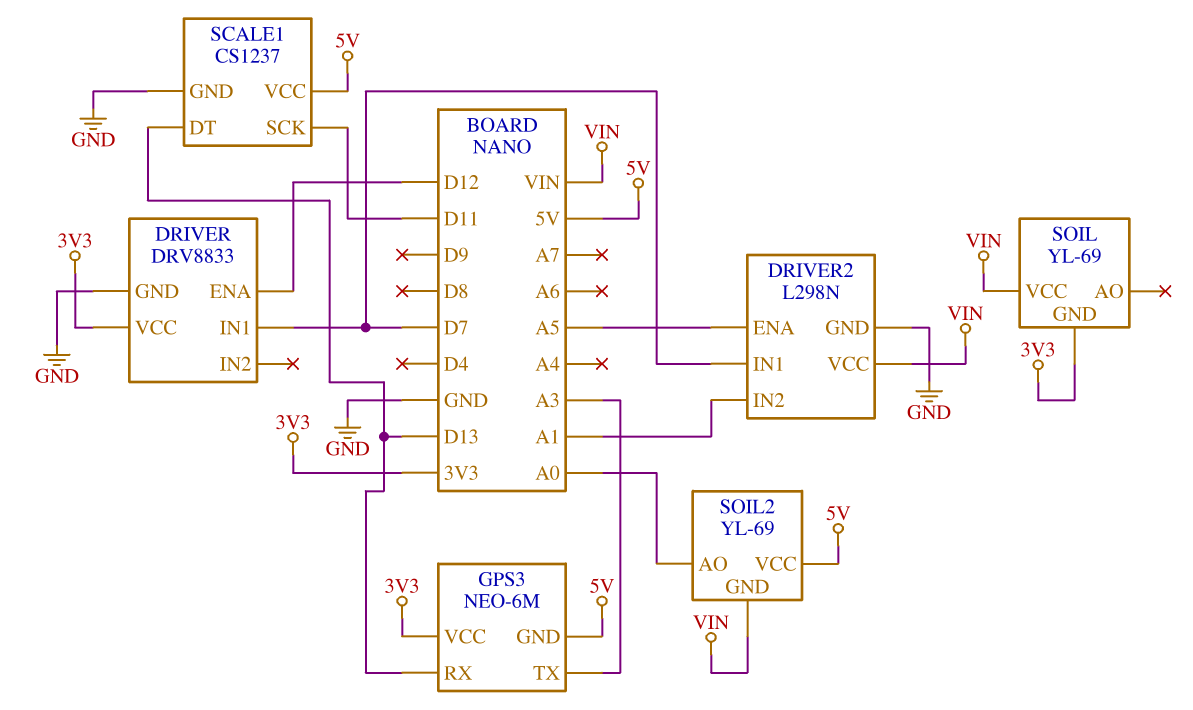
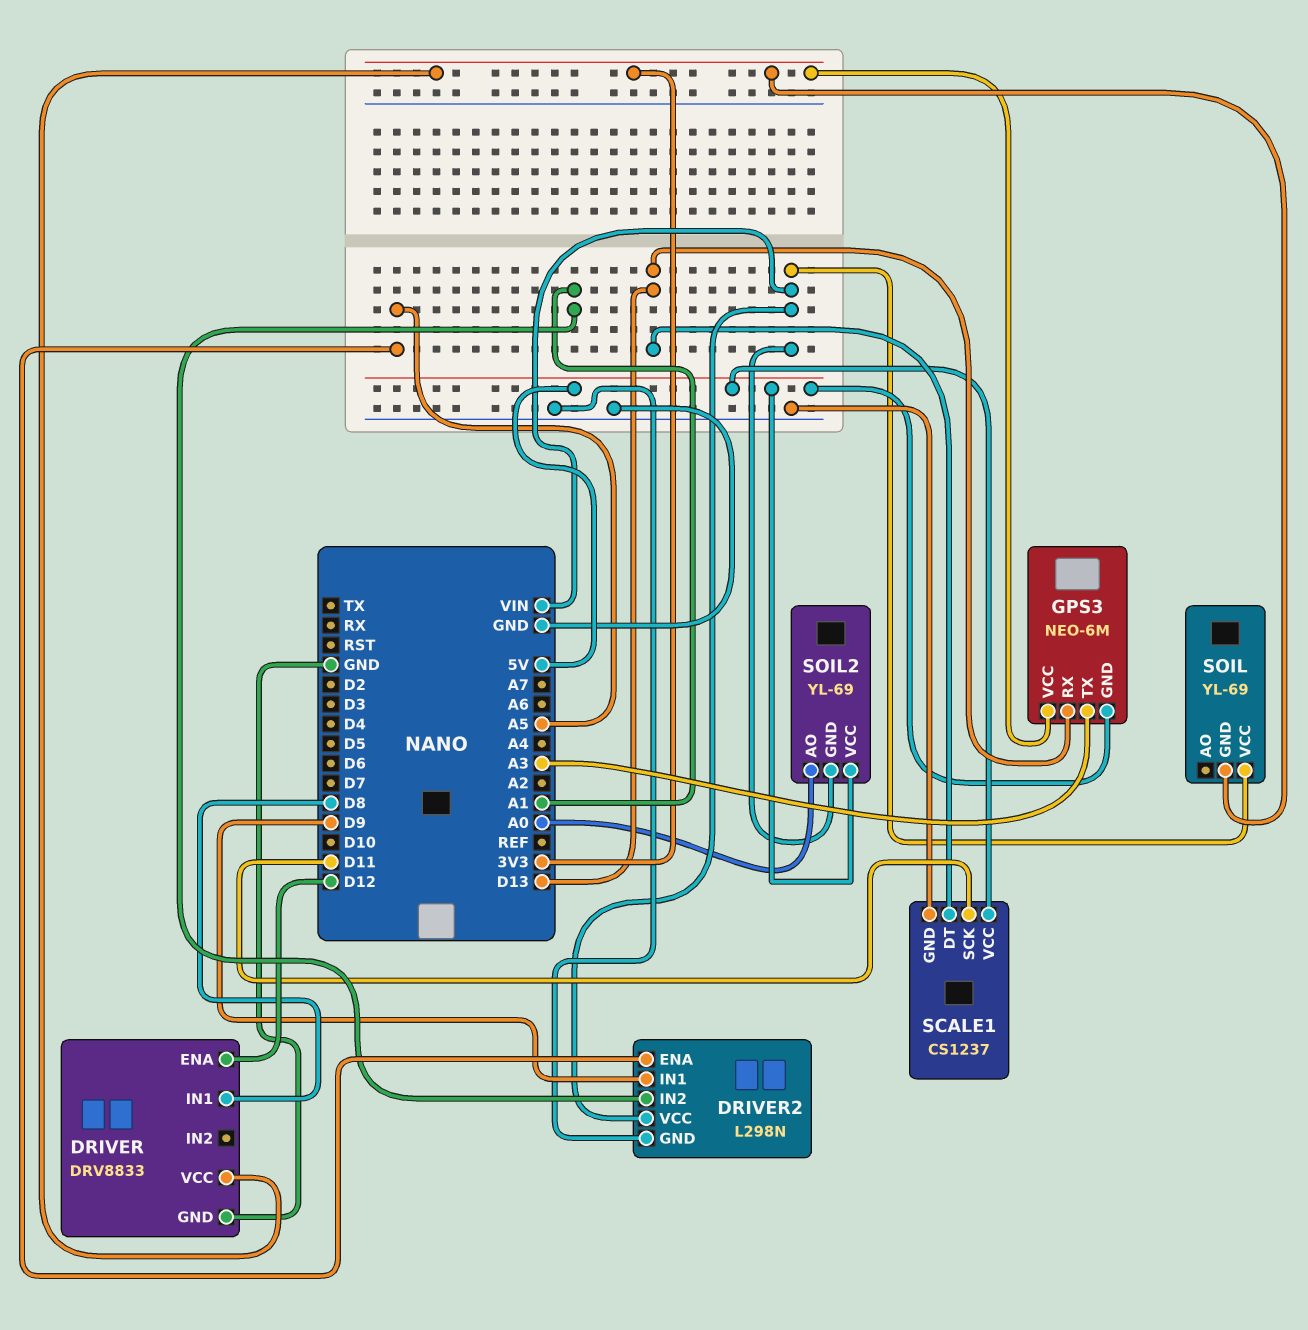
DRIVER pin IN1: D7 -> D8
DRIVER2 pin IN1: D7 -> D9

